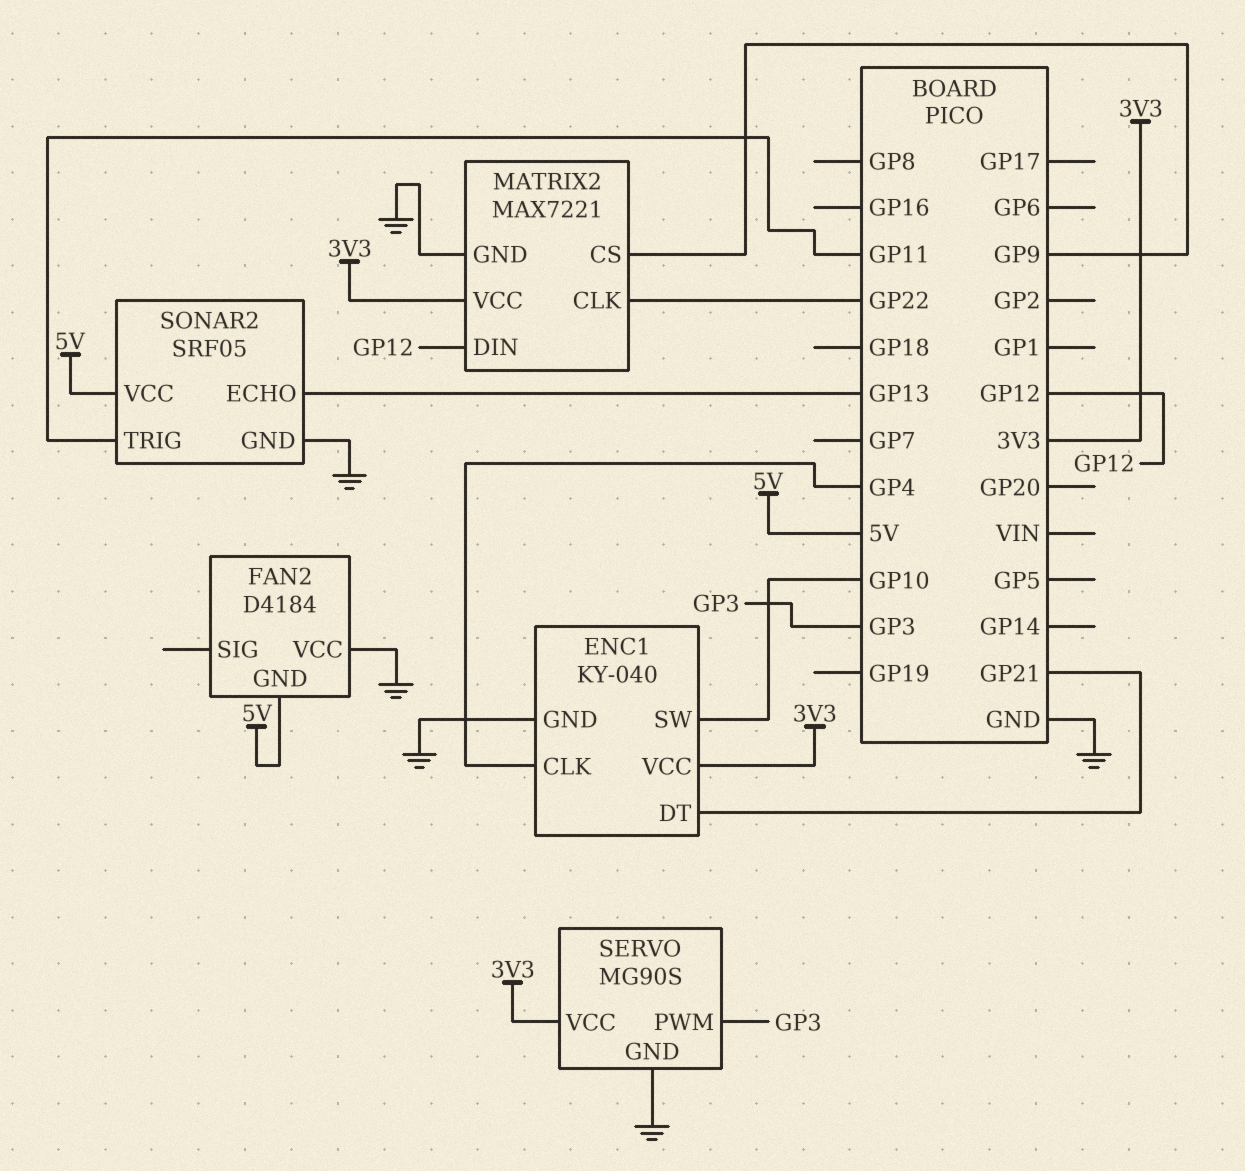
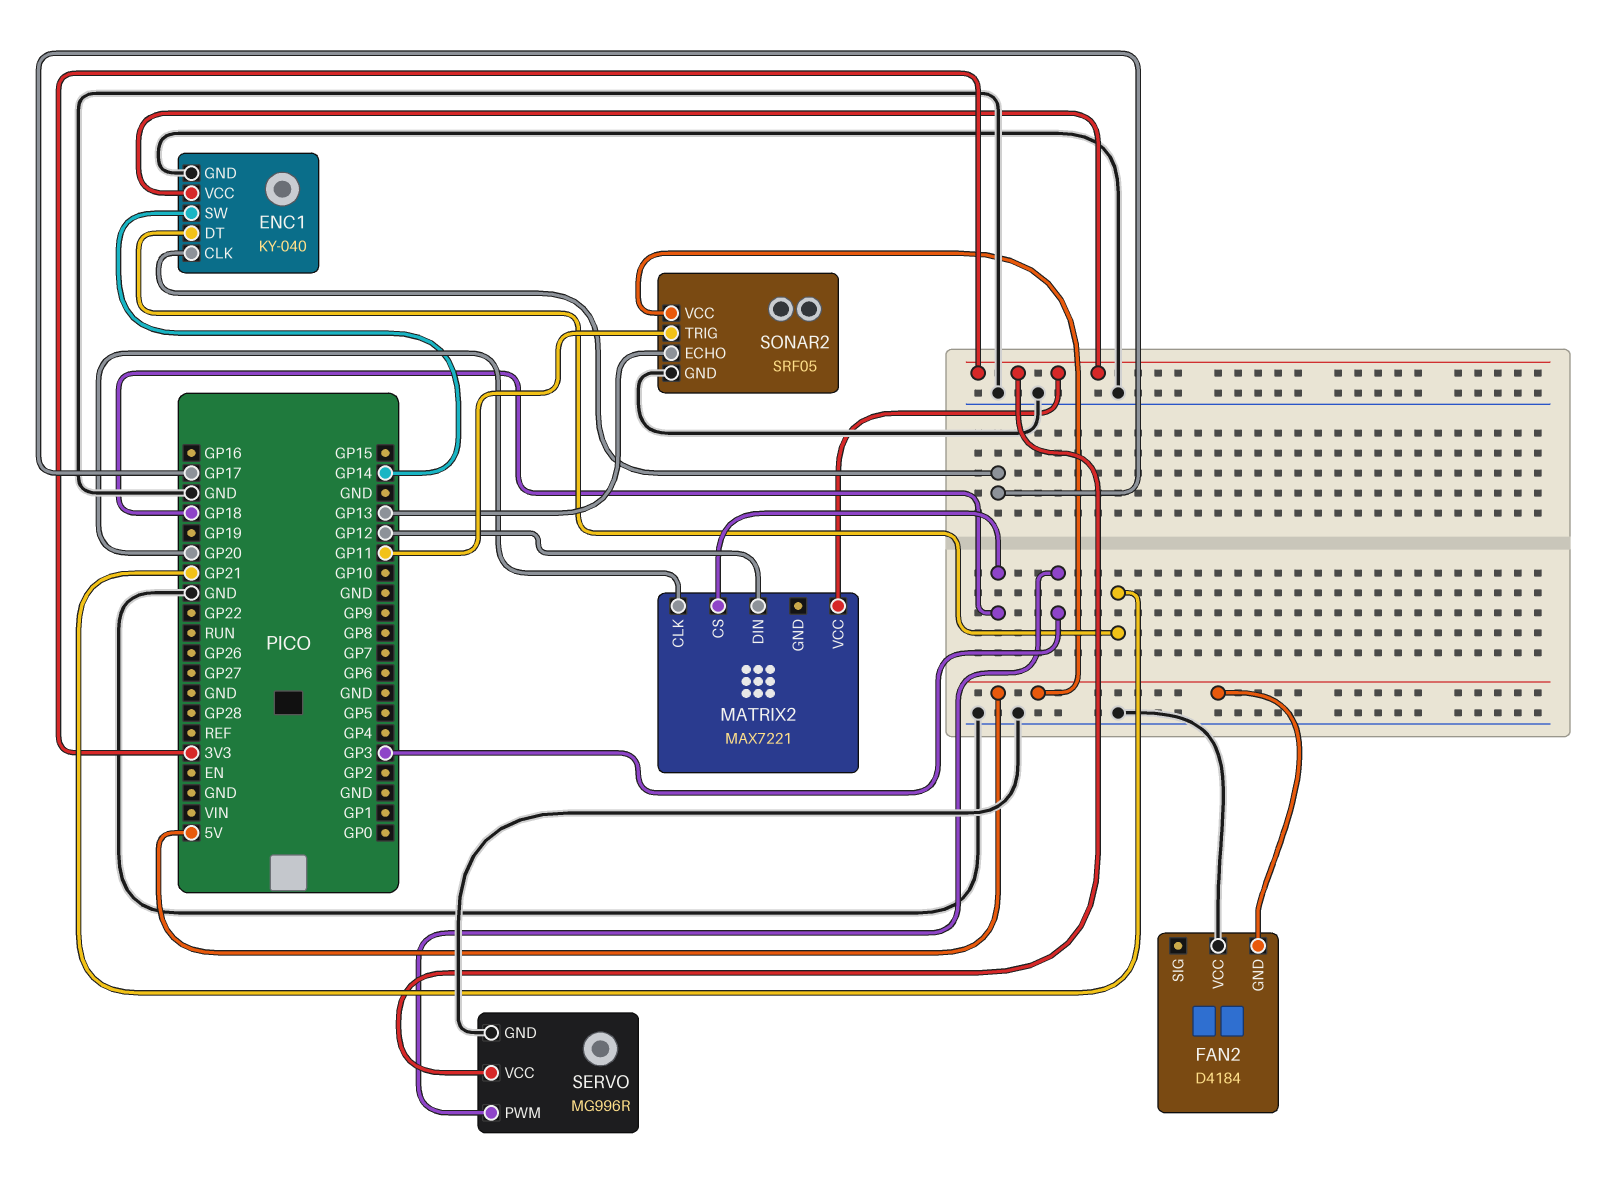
ENC1 pin CLK: GP4 -> GP17
ENC1 pin SW: GP10 -> GP14
MATRIX2 pin CLK: GP22 -> GP20
MATRIX2 pin CS: GP9 -> GP18
MATRIX2 pin GND: GND -> none
SERVO: MG90S -> MG996R

